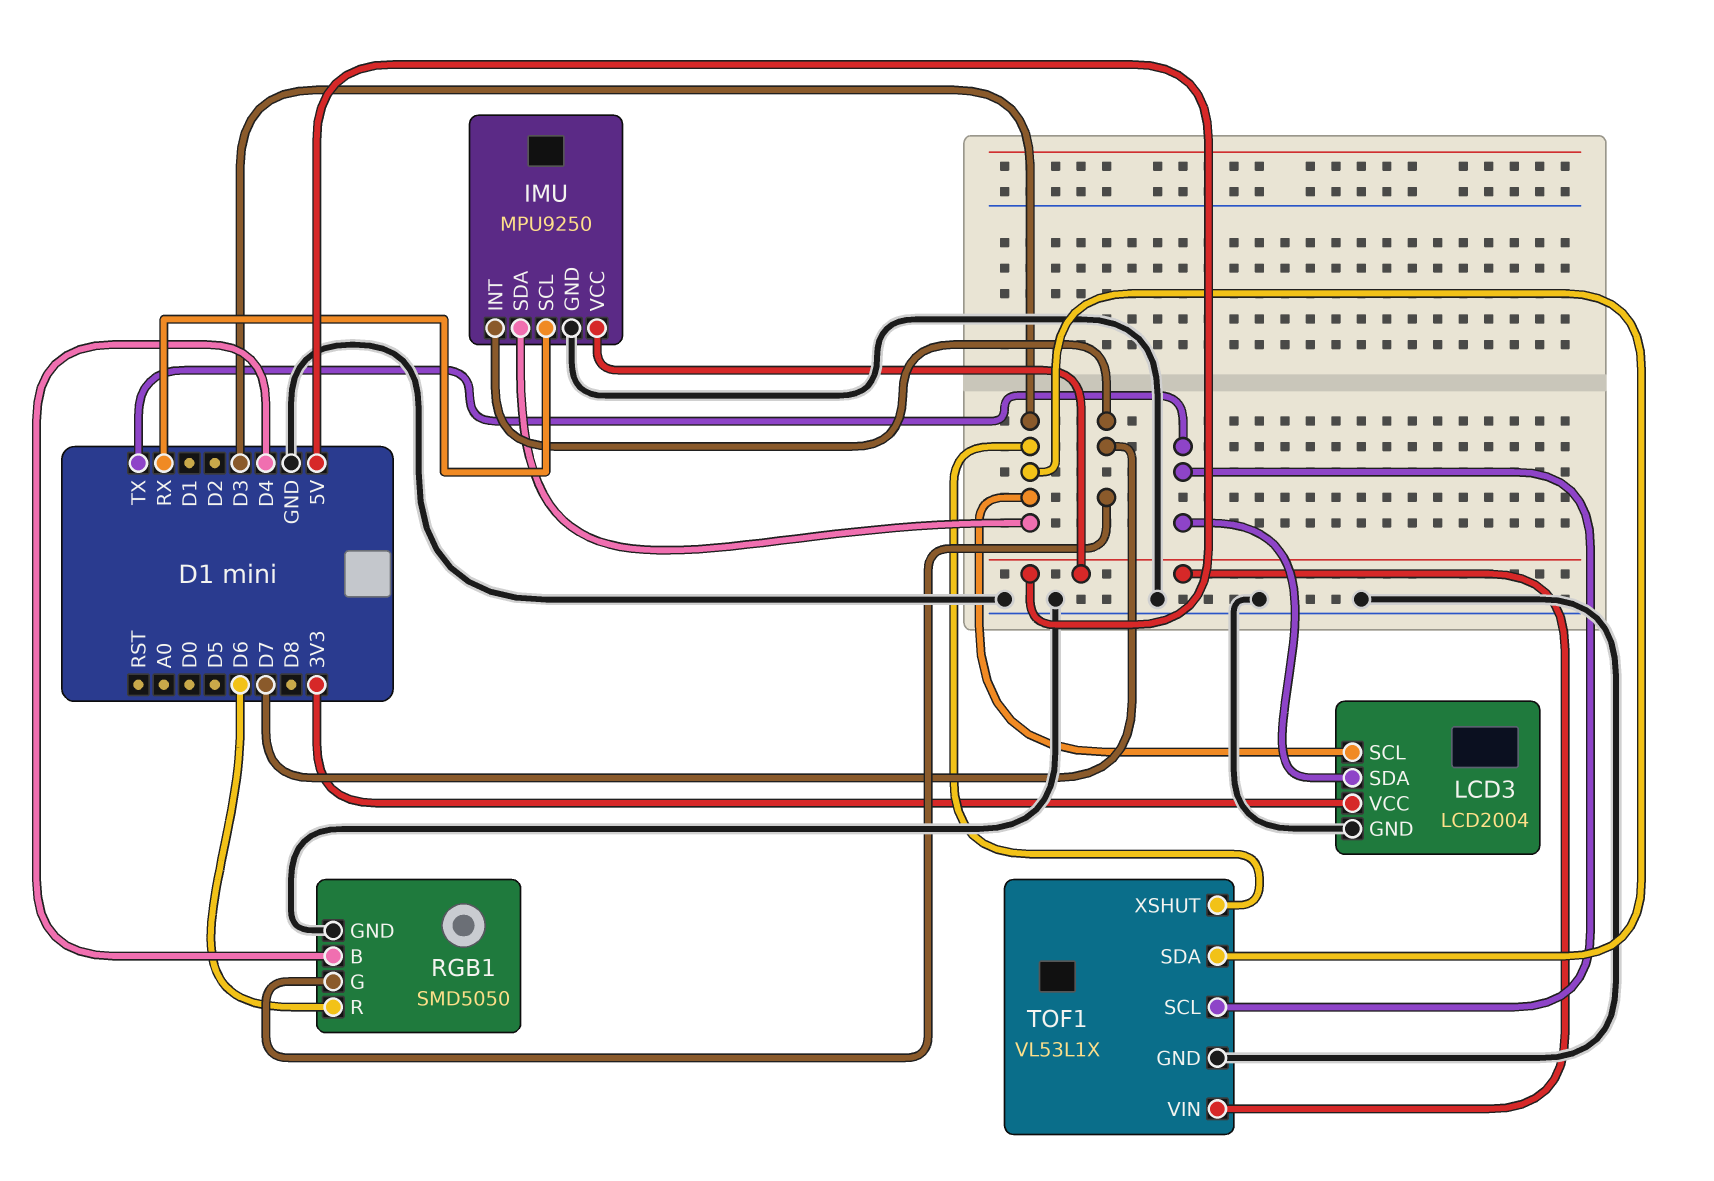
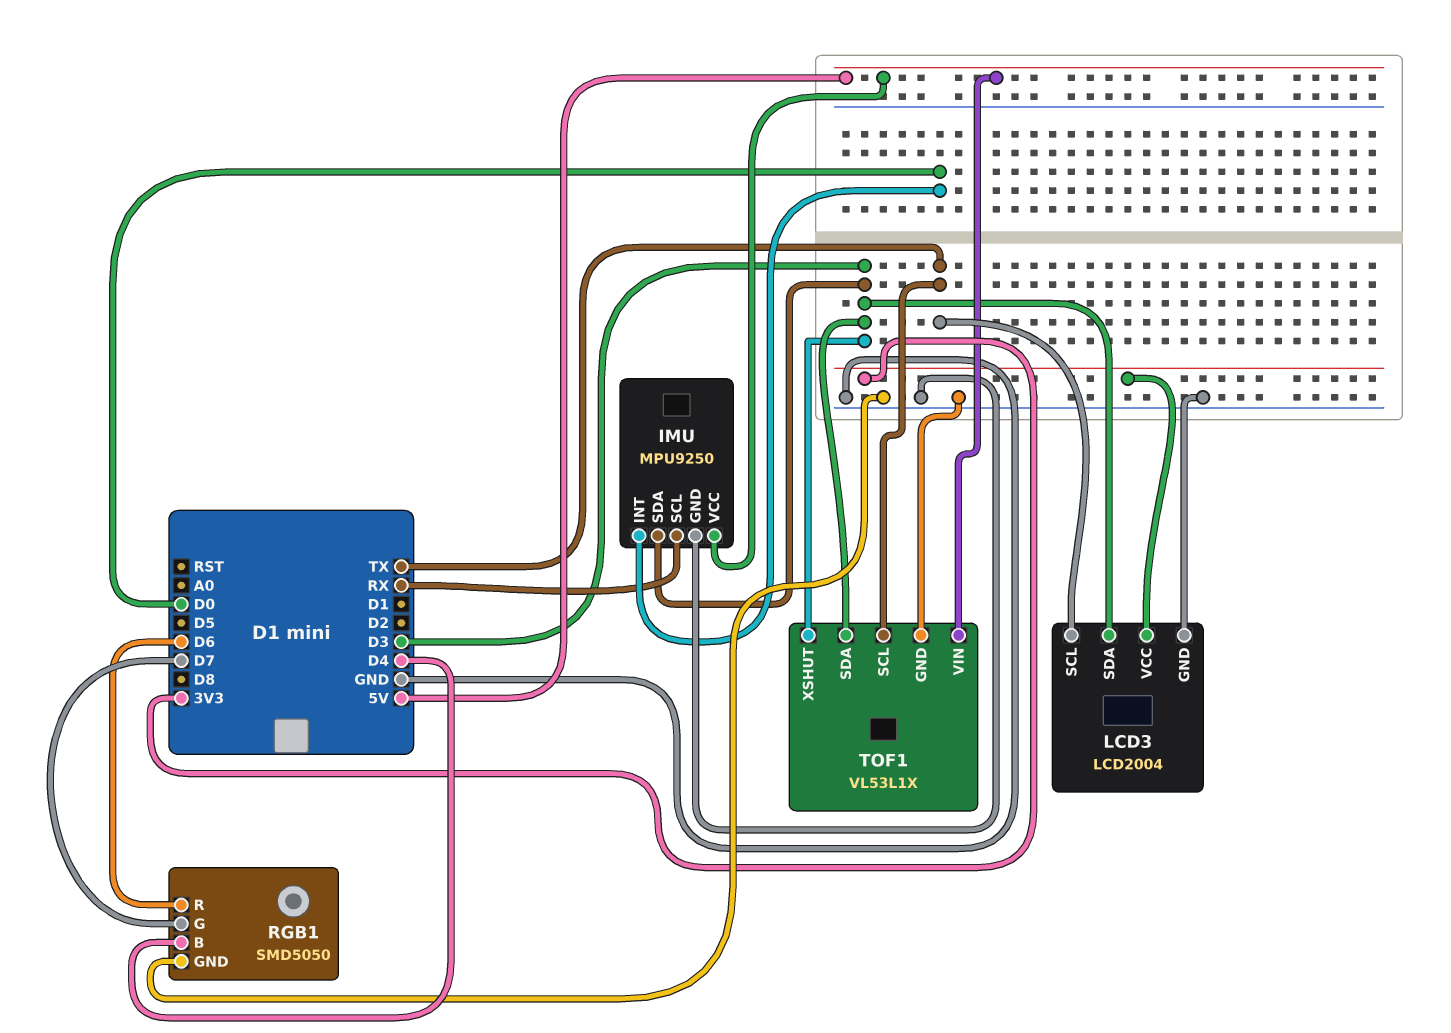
IMU pin INT: D7 -> D0
LCD3 pin SCL: D3 -> TX
LCD3 pin SDA: TX -> D3

